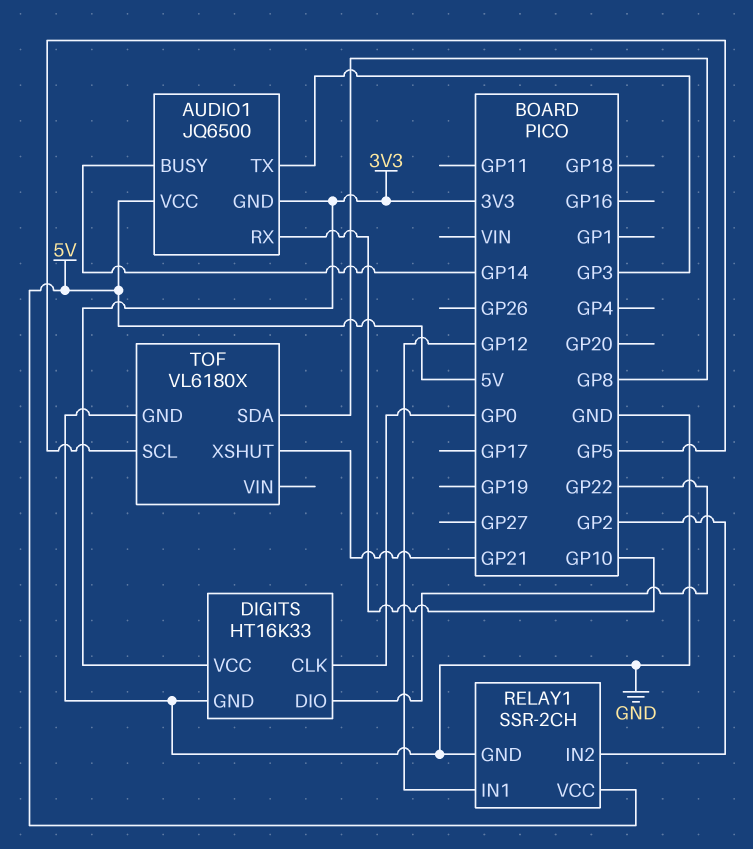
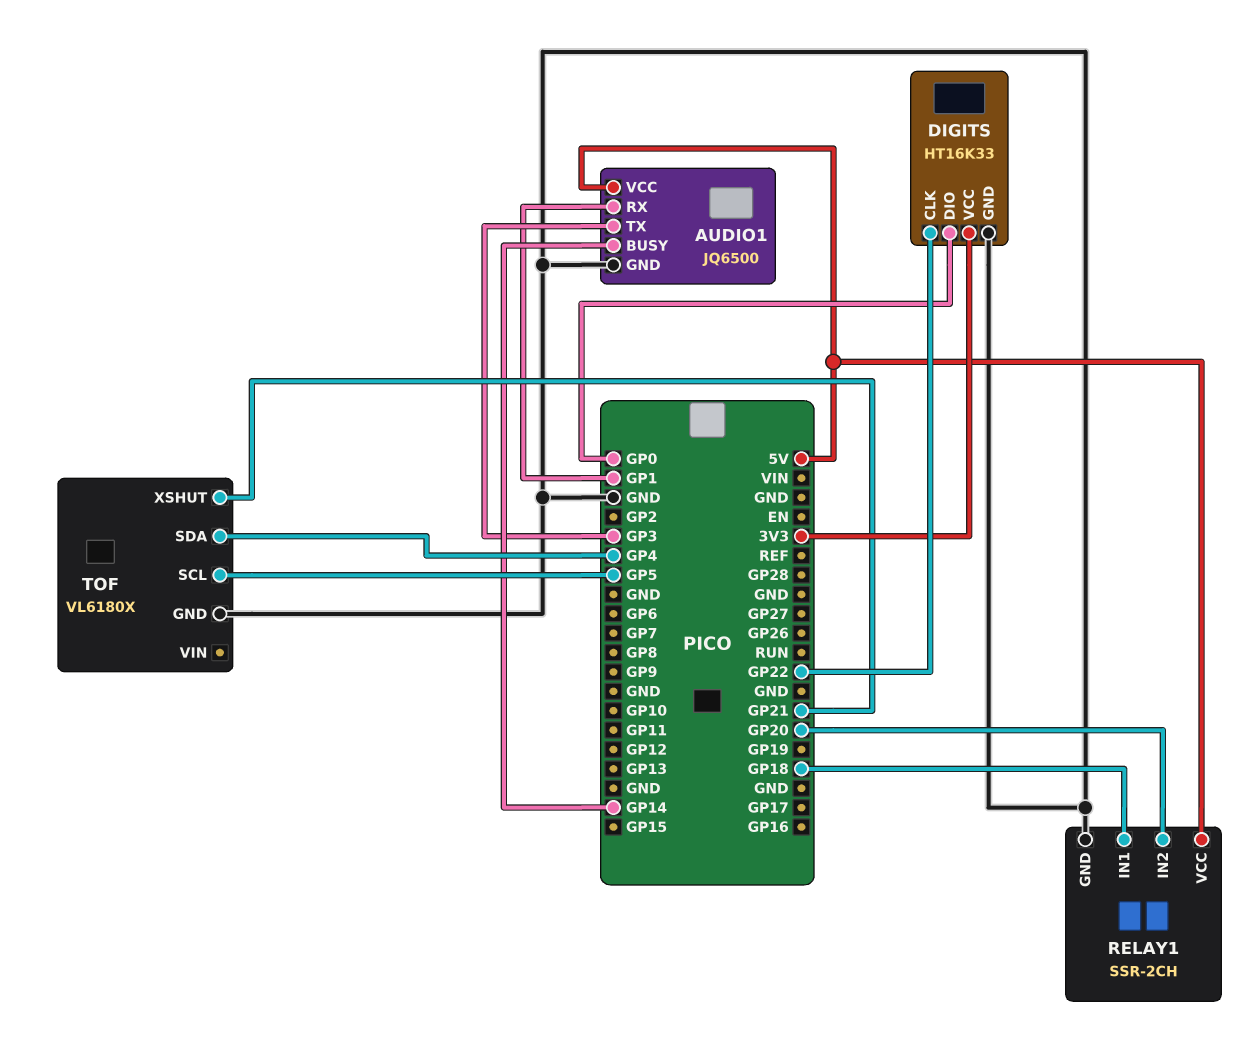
AUDIO1 pin GND: 3V3 -> GND
AUDIO1 pin RX: GP10 -> GP1
DIGITS pin CLK: GP0 -> GP22
DIGITS pin DIO: GP22 -> GP0
RELAY1 pin IN1: GP12 -> GP18
RELAY1 pin IN2: GP2 -> GP20
TOF pin SDA: GP8 -> GP4

